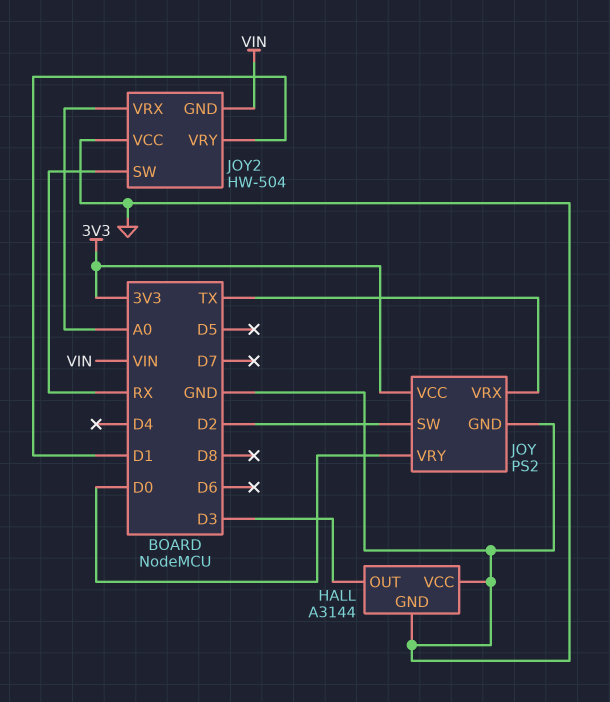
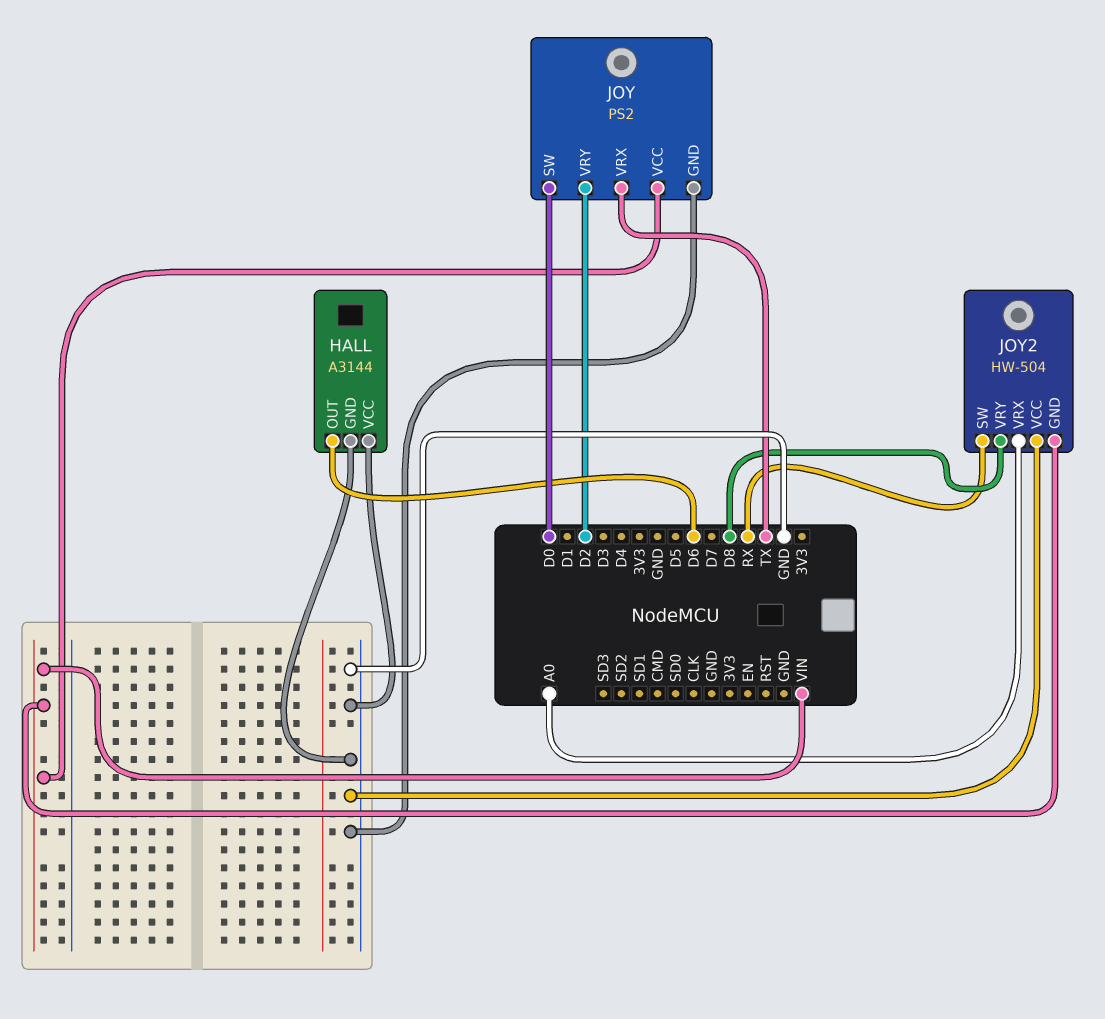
HALL pin OUT: D3 -> D6
JOY pin SW: D2 -> D0
JOY pin VCC: 3V3 -> VIN
JOY pin VRY: D0 -> D2
JOY2 pin VRY: D1 -> D8

